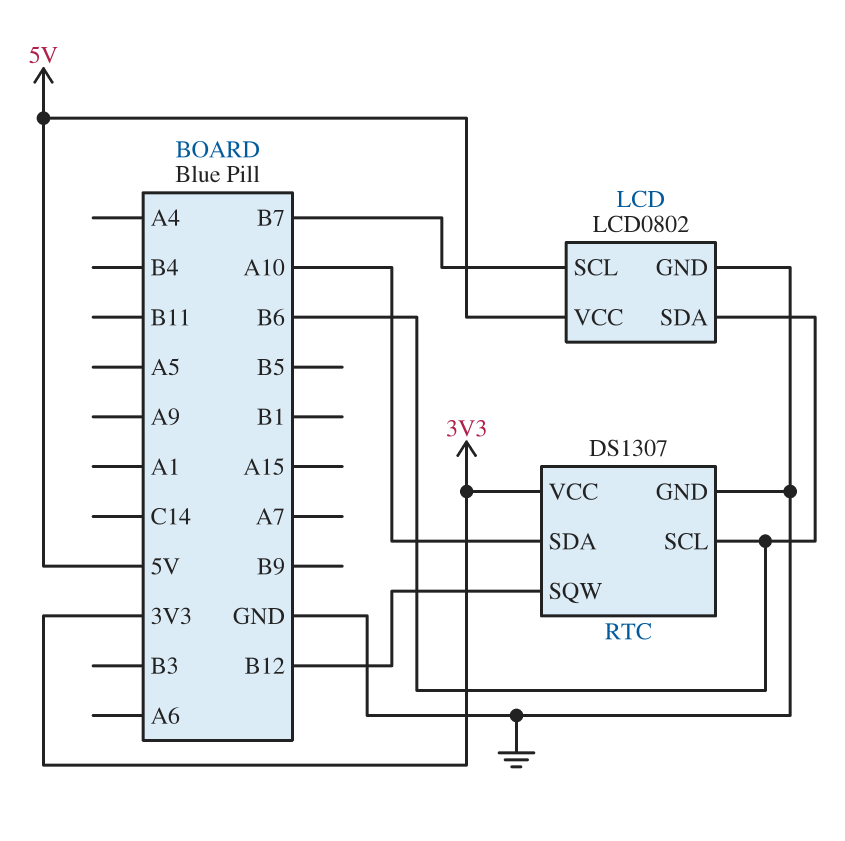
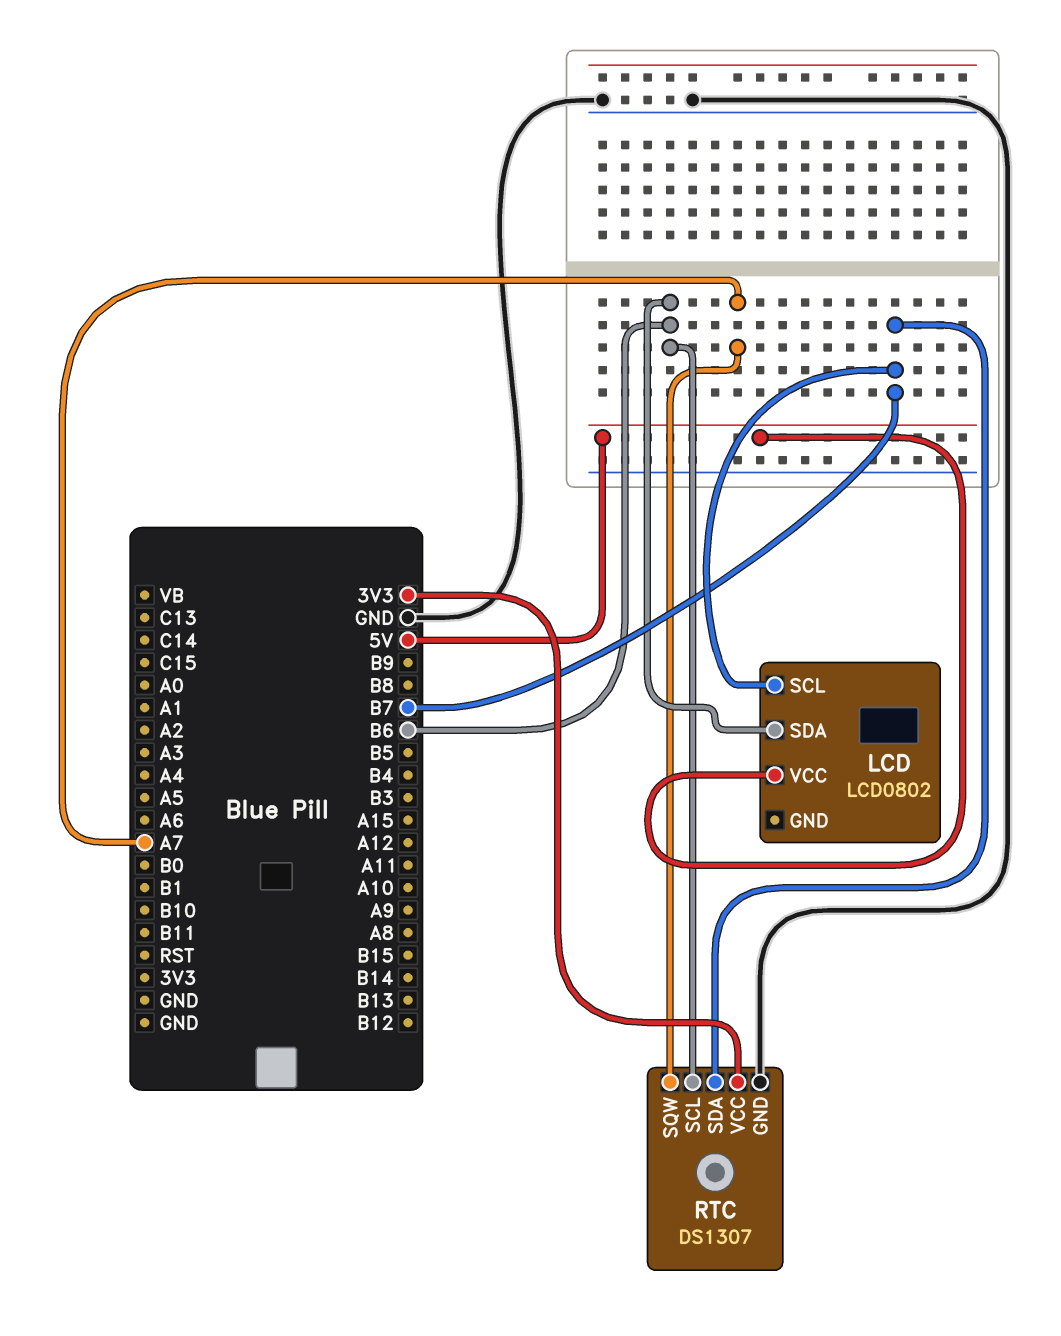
LCD pin GND: GND -> none
RTC pin SDA: A10 -> B7
RTC pin SQW: B12 -> A7

